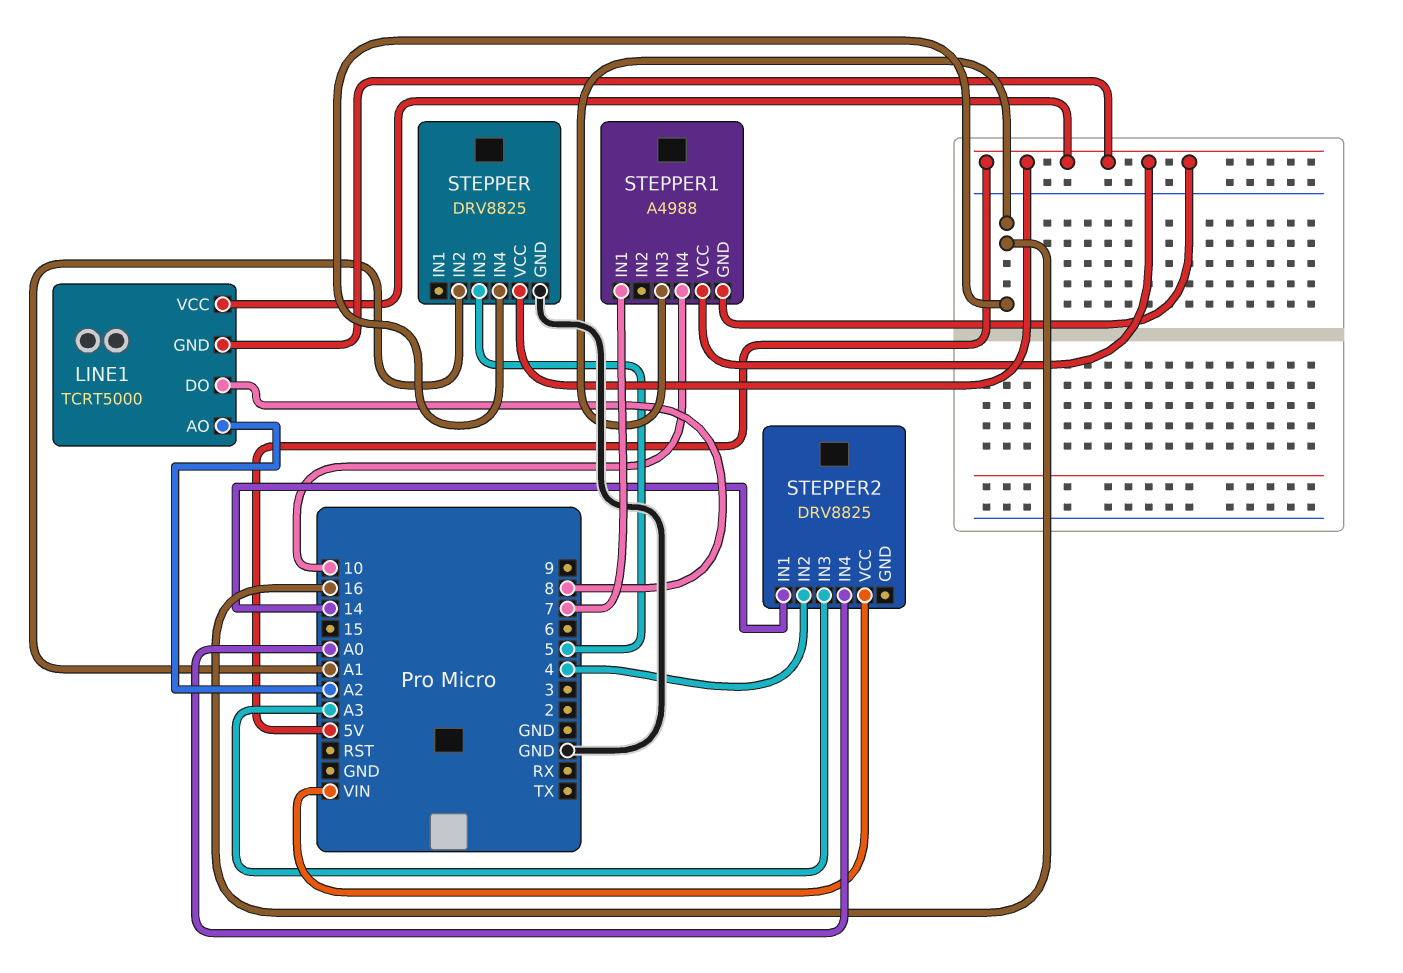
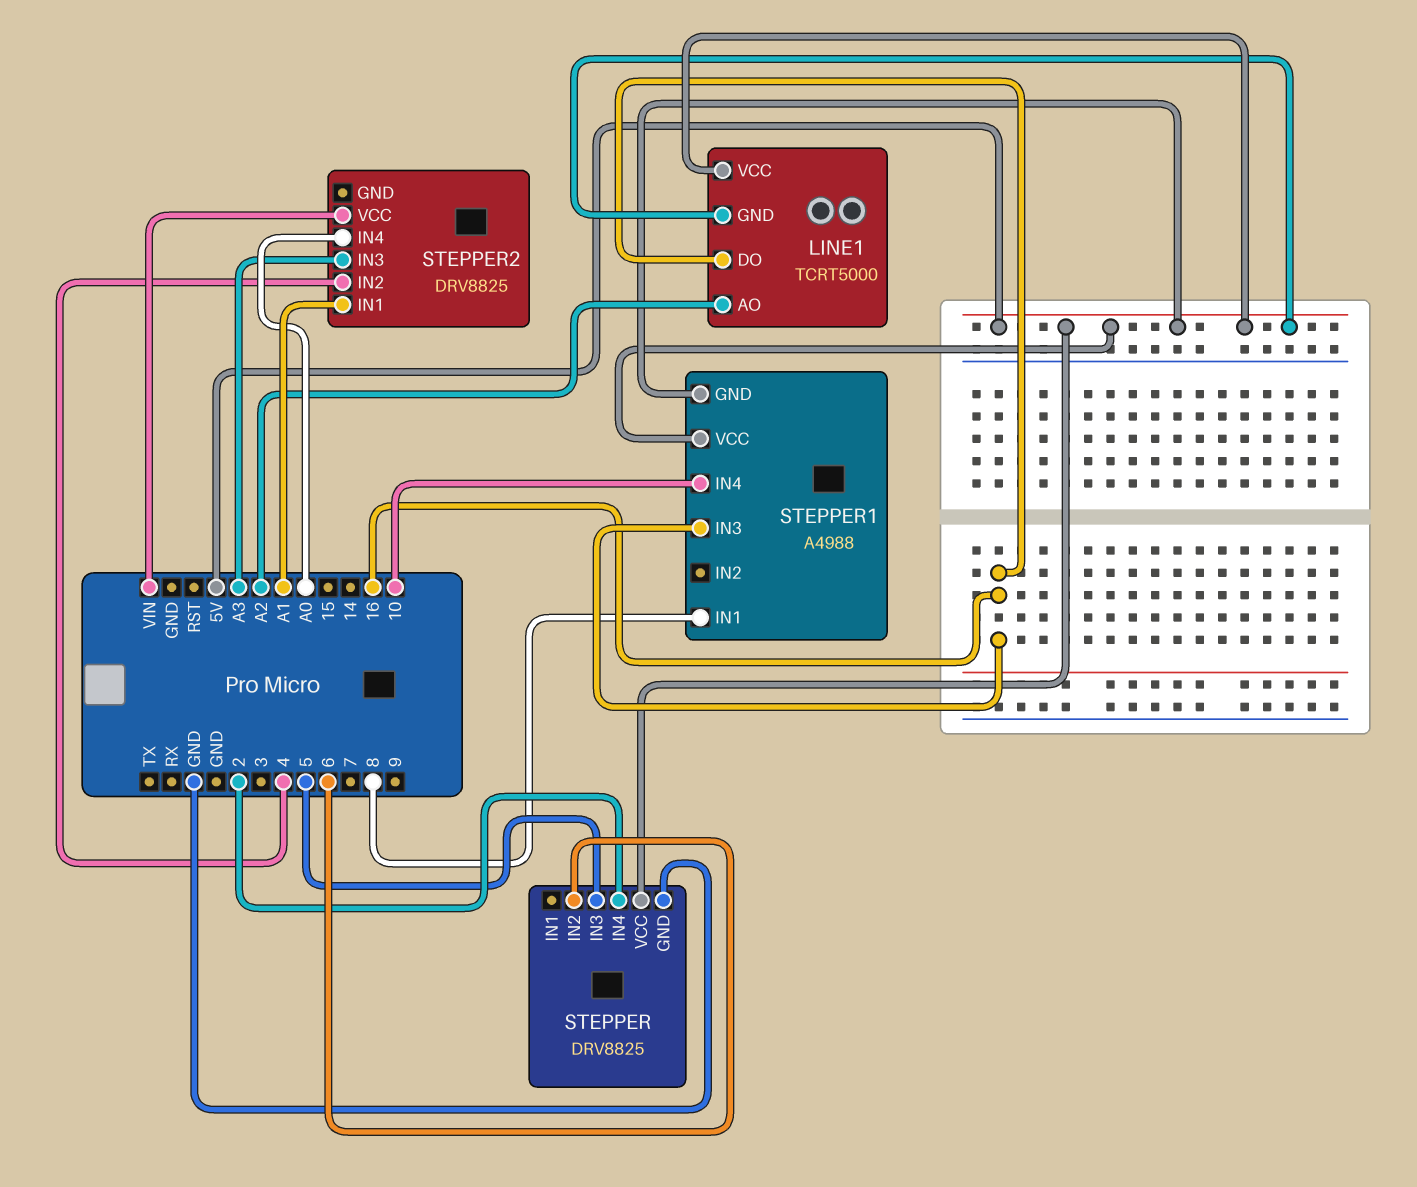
LINE1 pin DO: 8 -> 16
STEPPER pin IN2: A1 -> 6
STEPPER pin IN4: 16 -> 2
STEPPER1 pin IN1: 7 -> 8
STEPPER2 pin IN1: 14 -> A1

